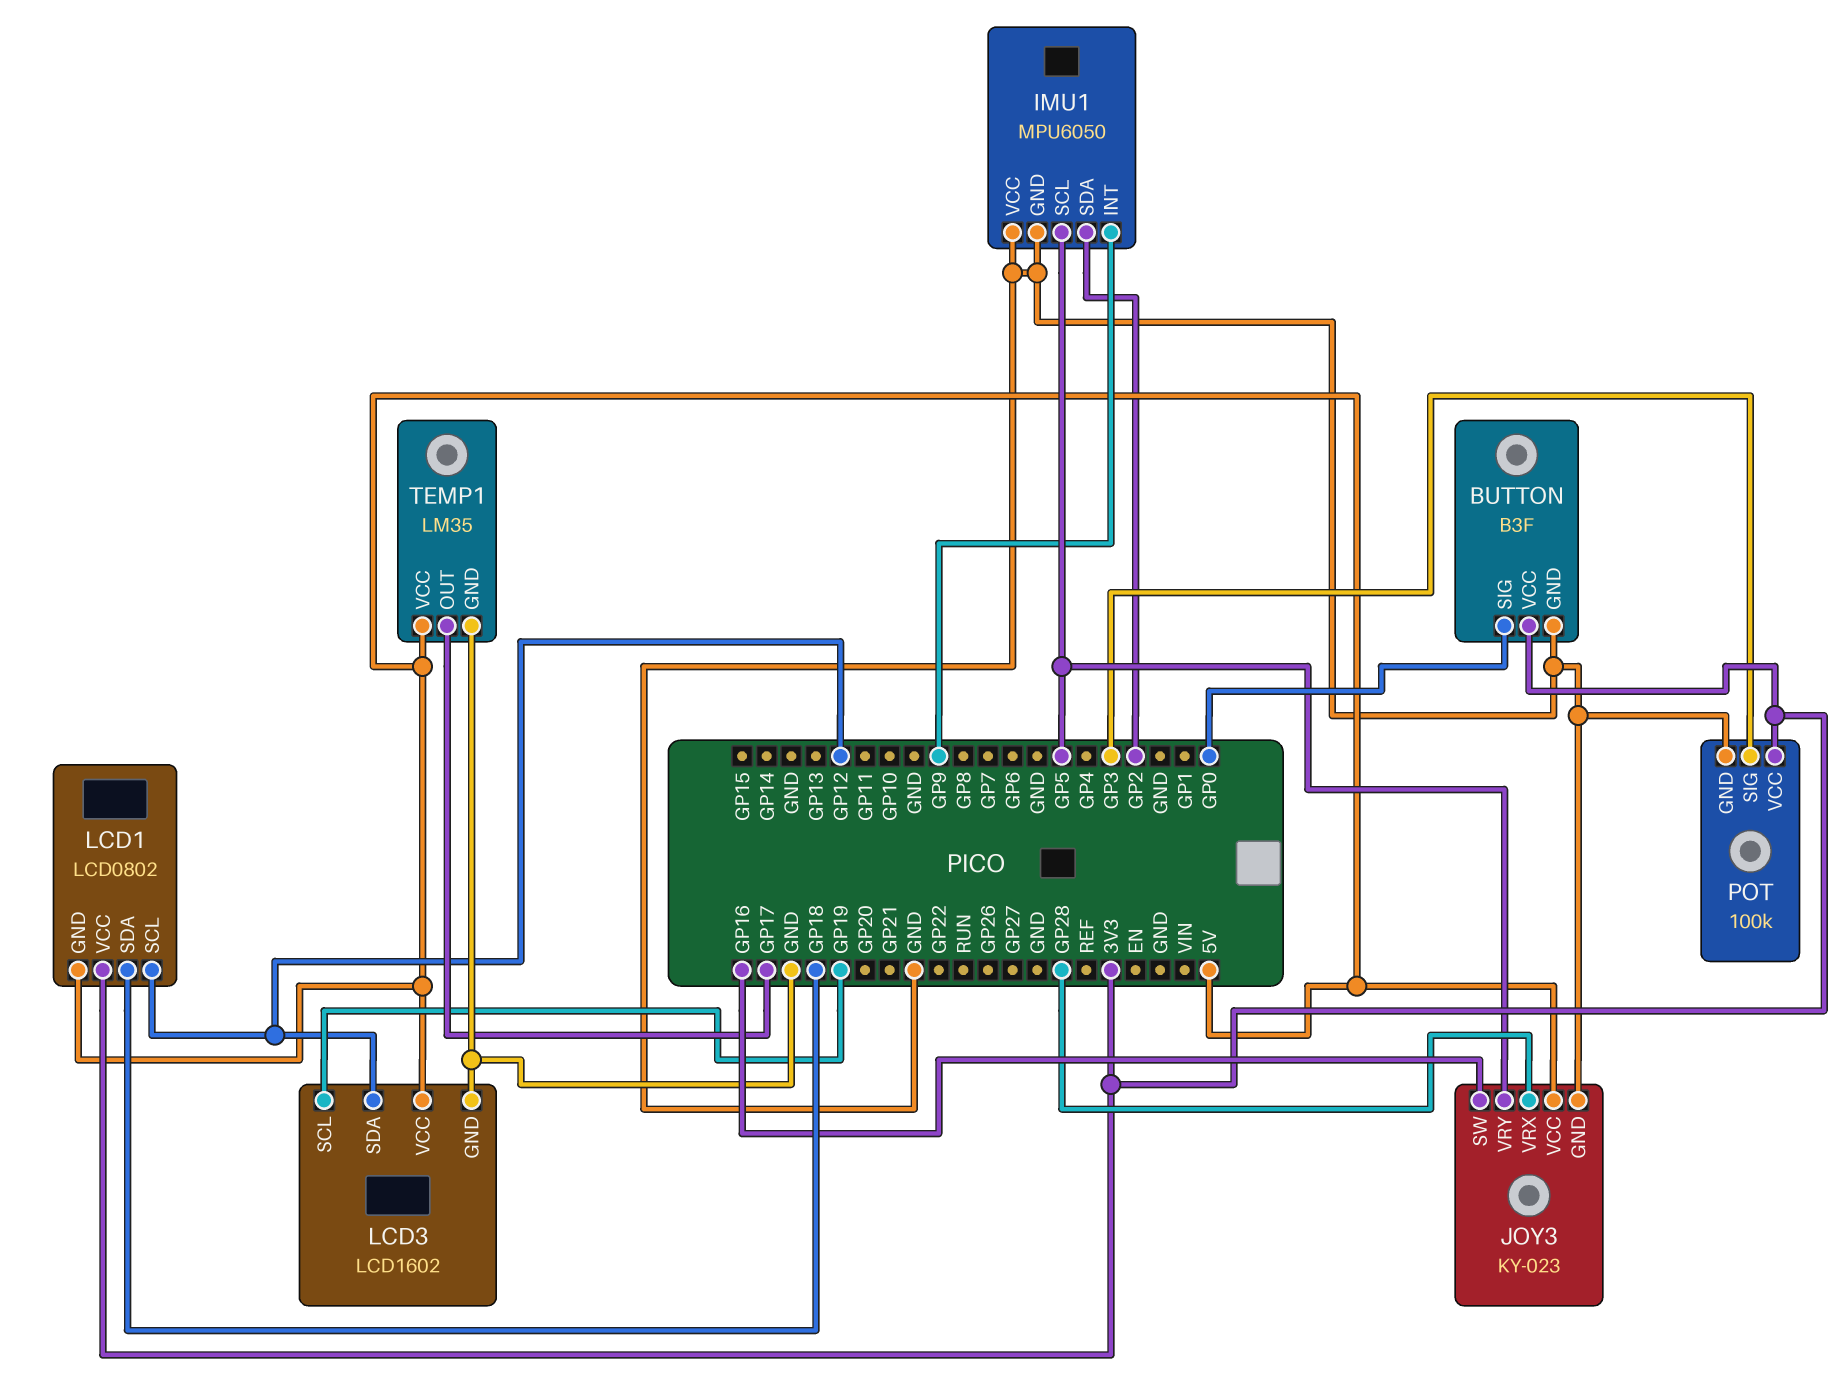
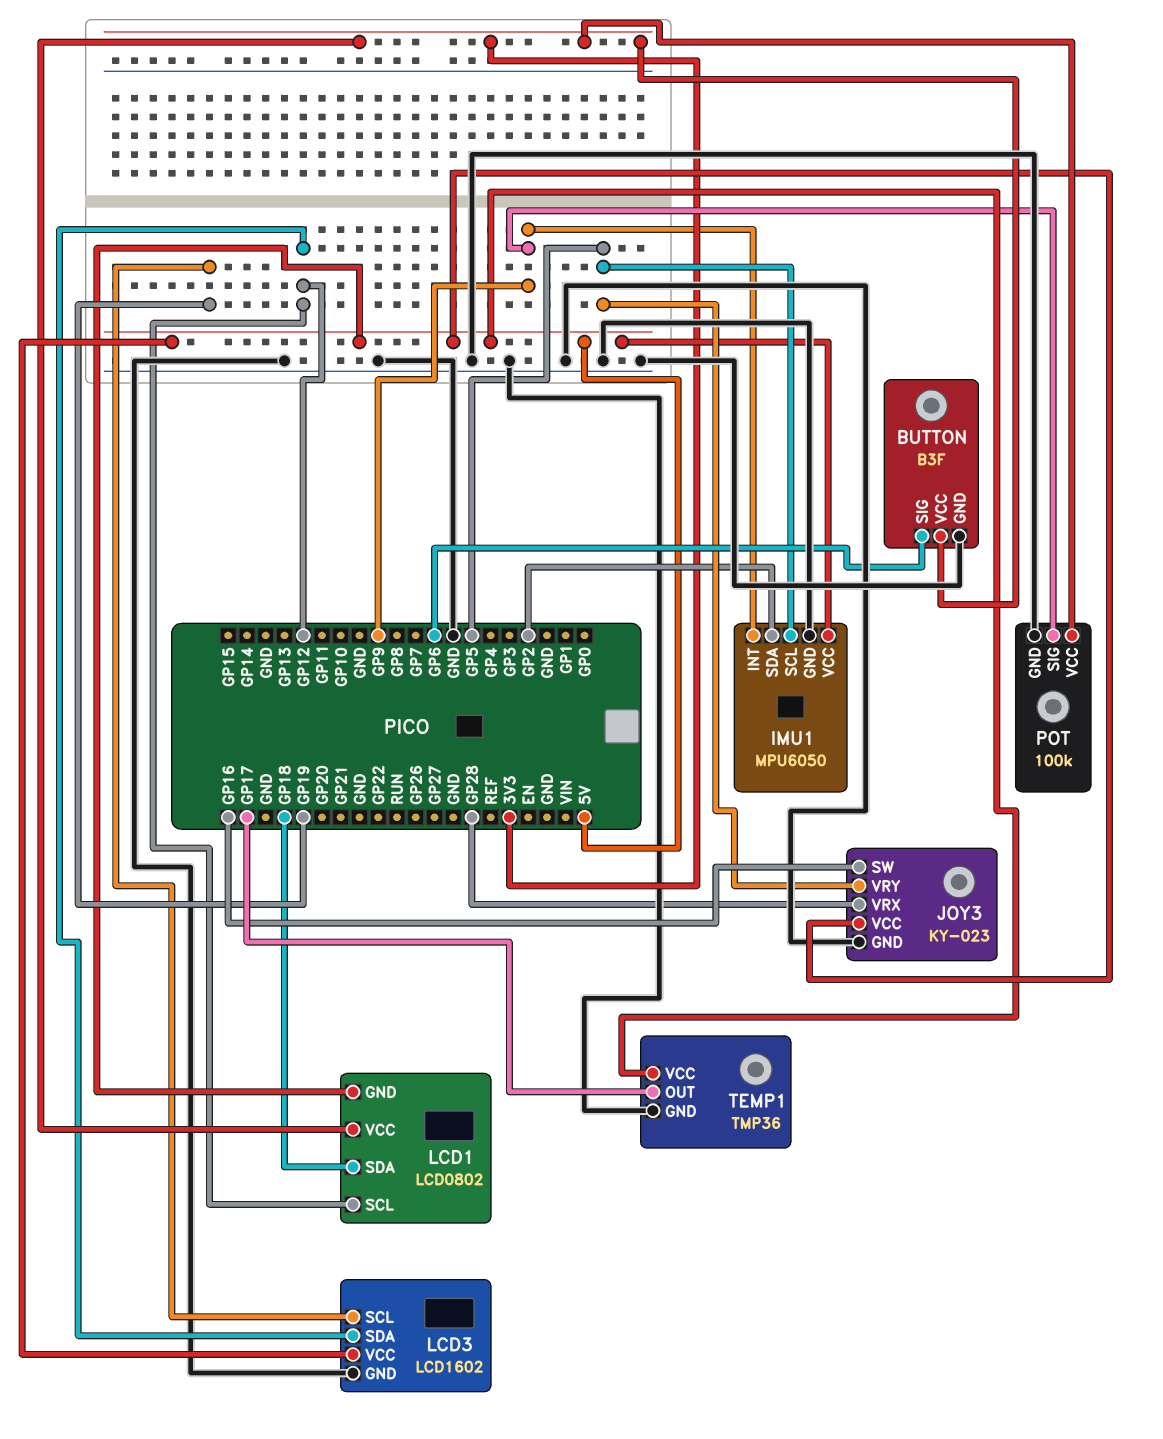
BUTTON pin SIG: GP0 -> GP6
IMU1 pin VCC: GND -> 5V
POT pin SIG: GP3 -> GP9
TEMP1: LM35 -> TMP36

